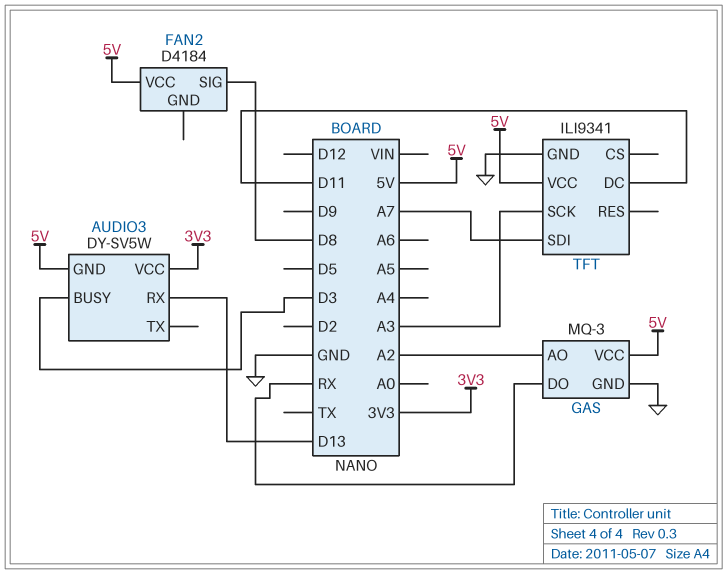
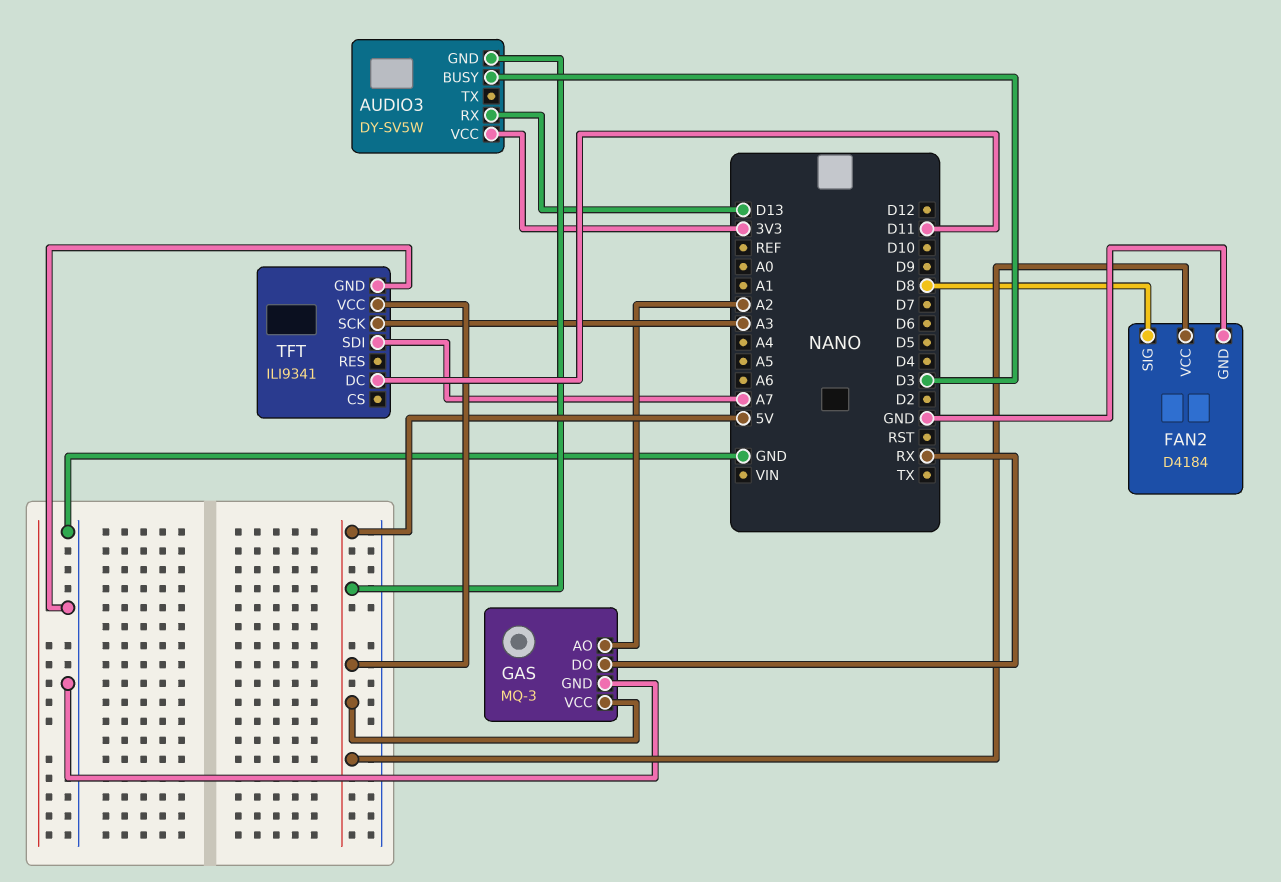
FAN2 pin GND: none -> GND

